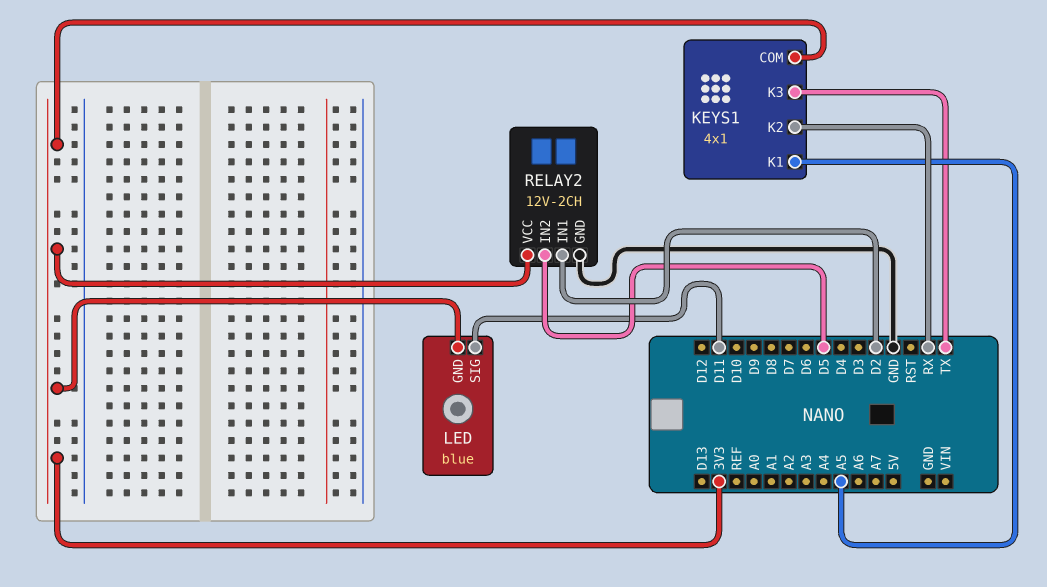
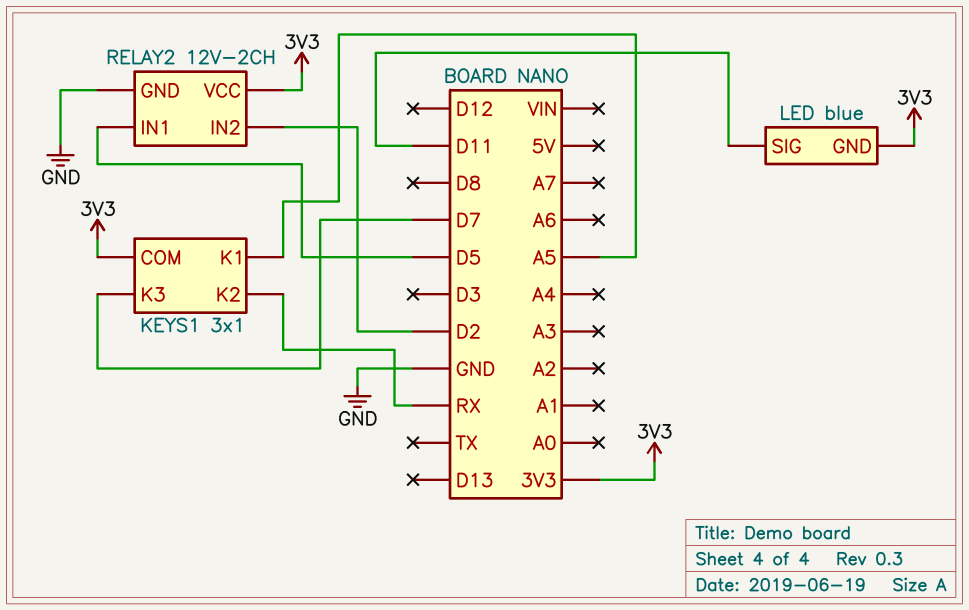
KEYS1: 4x1 -> 3x1
KEYS1 pin K3: TX -> D7
RELAY2 pin IN1: D2 -> D5
RELAY2 pin IN2: D5 -> D2

